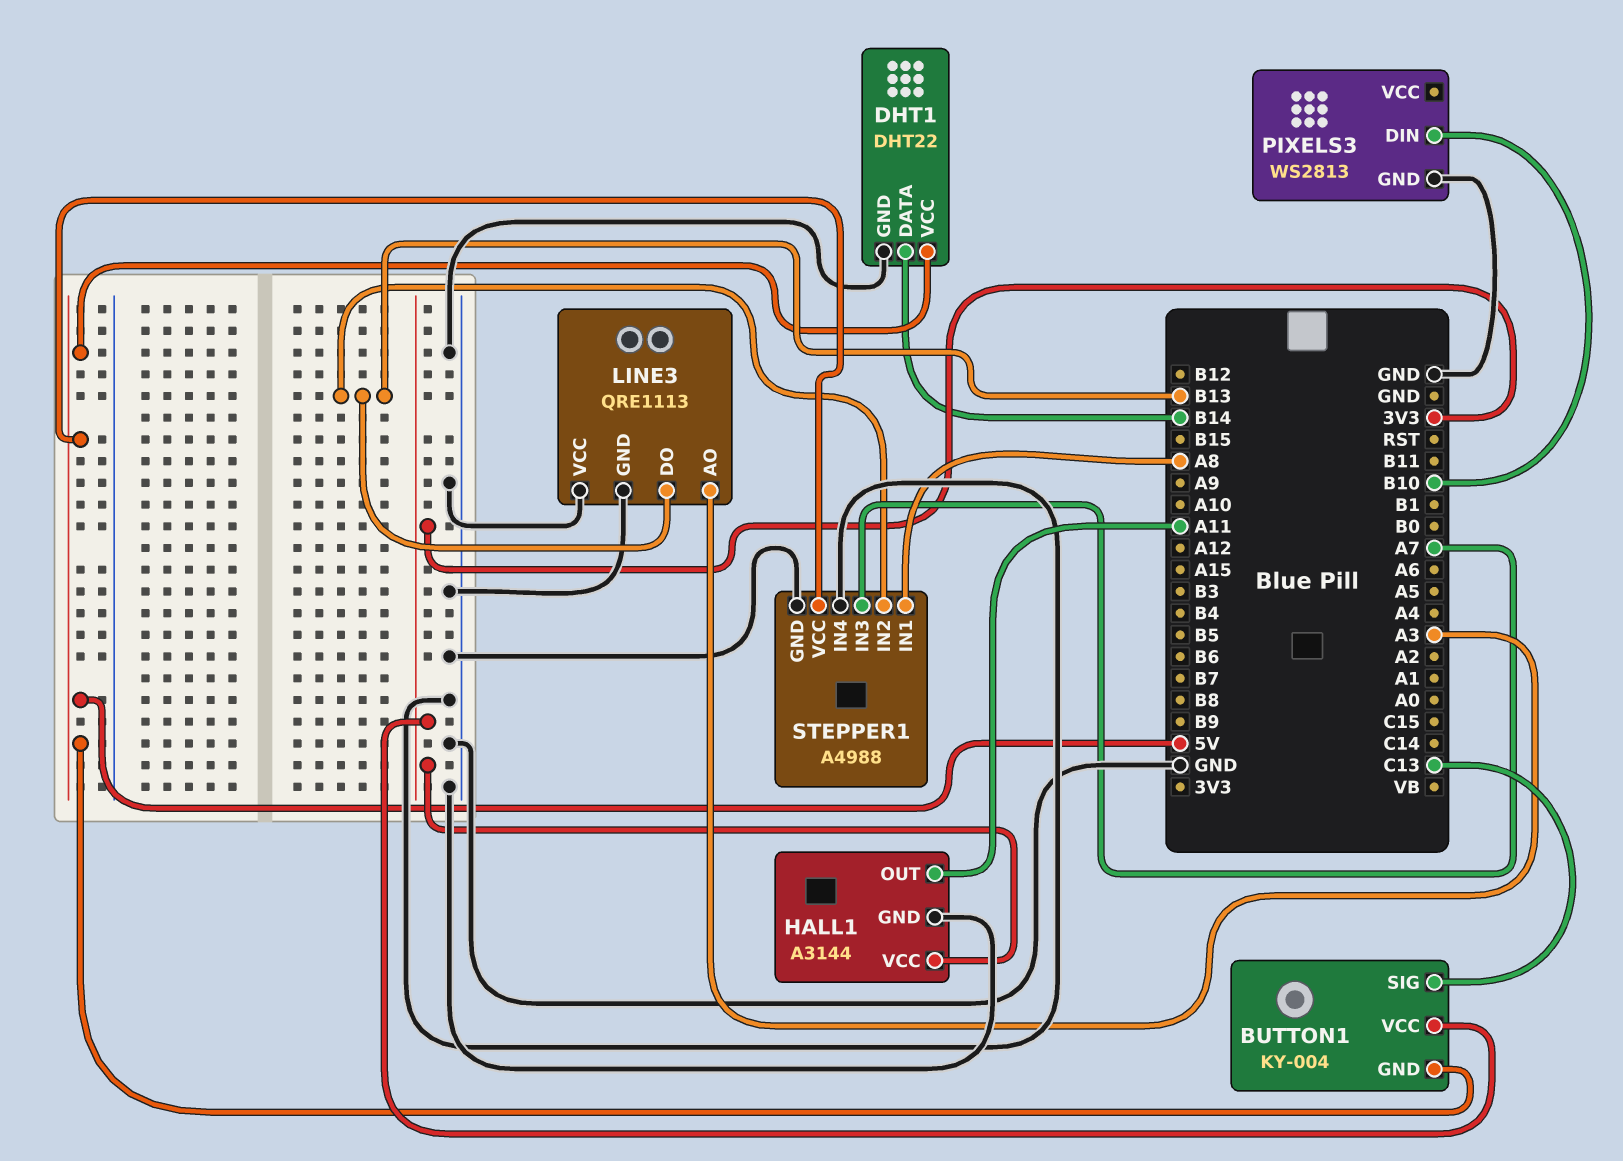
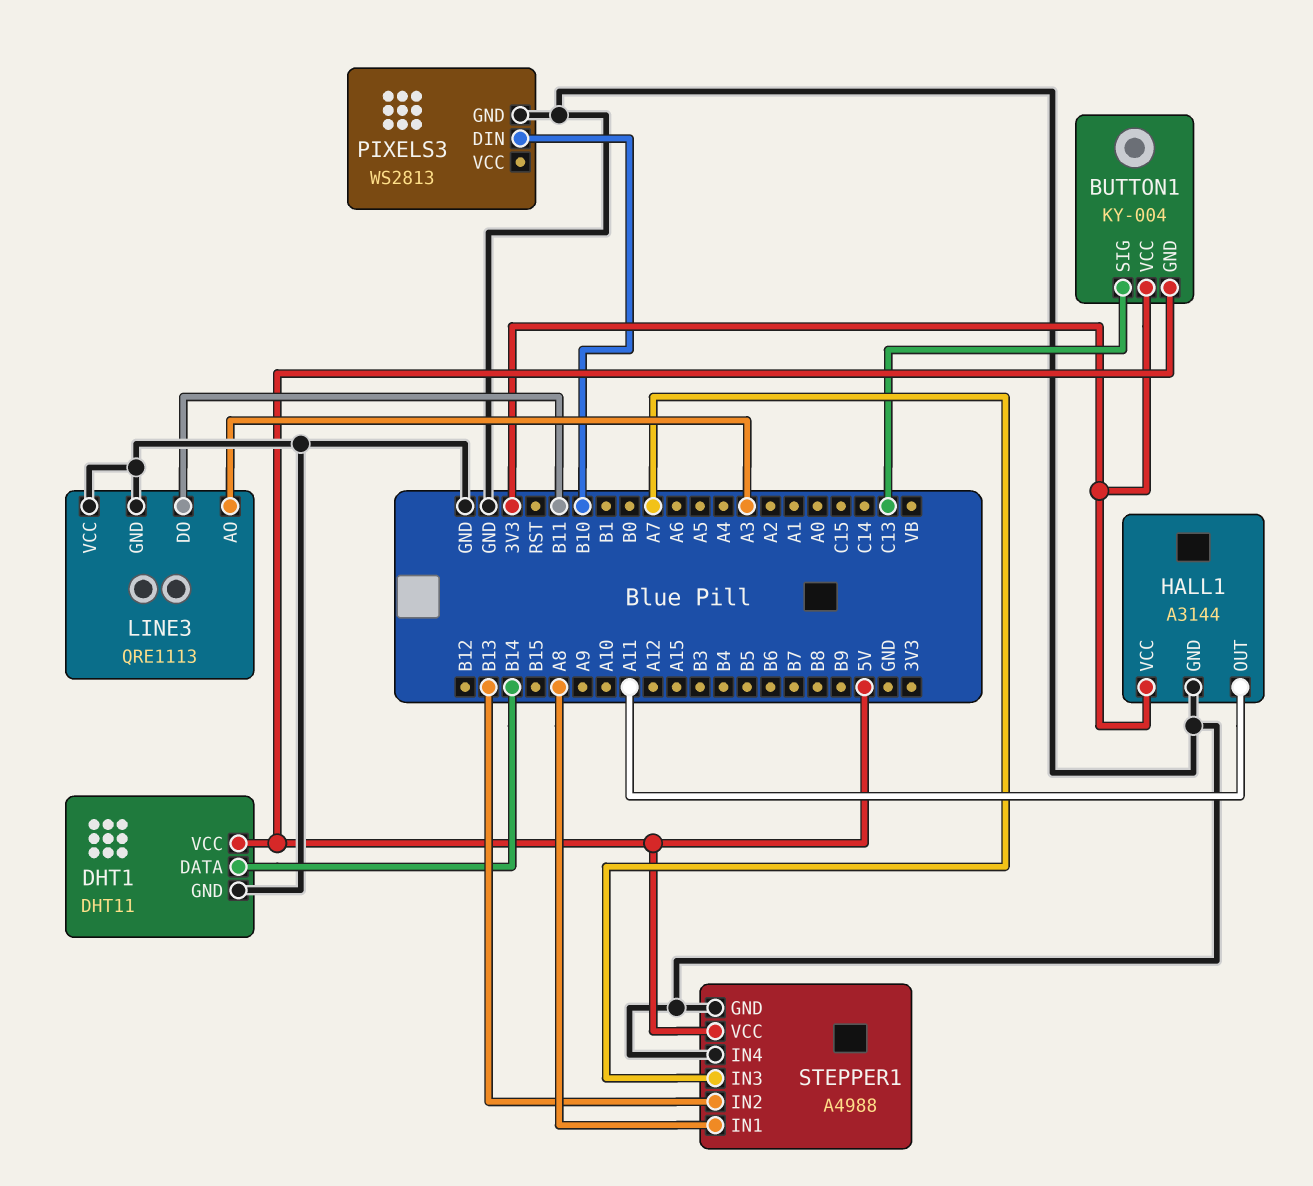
DHT1: DHT22 -> DHT11
LINE3 pin DO: B13 -> B11

